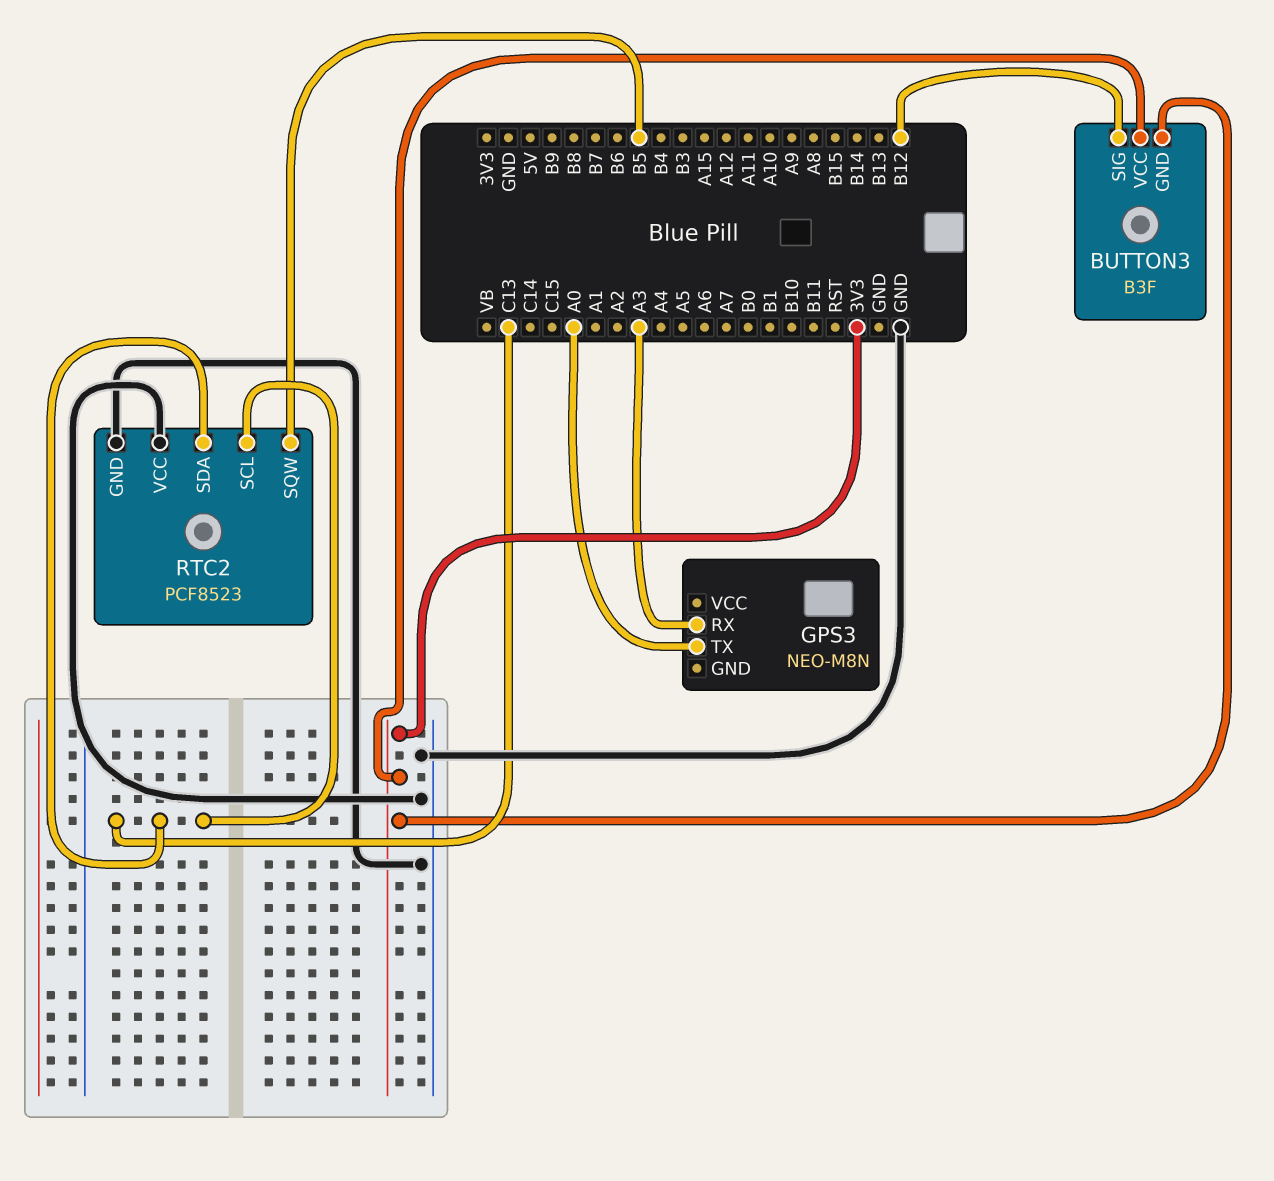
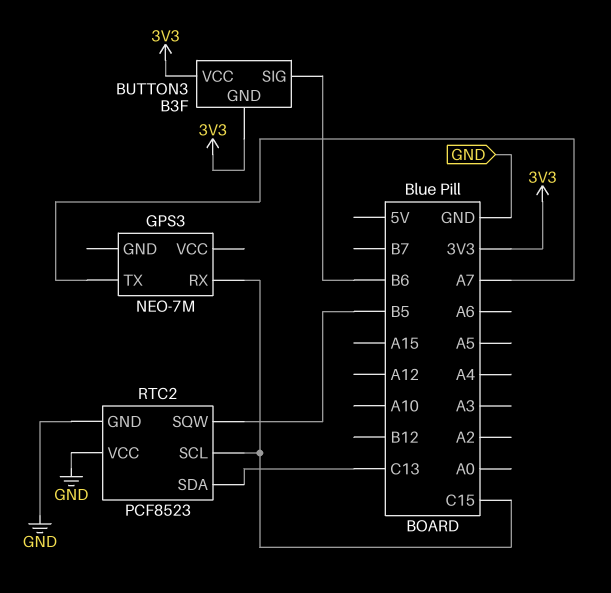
BUTTON3 pin SIG: B12 -> B6
GPS3: NEO-M8N -> NEO-7M
GPS3 pin RX: A3 -> C15
GPS3 pin TX: A0 -> A7
RTC2 pin SCL: C13 -> C15

